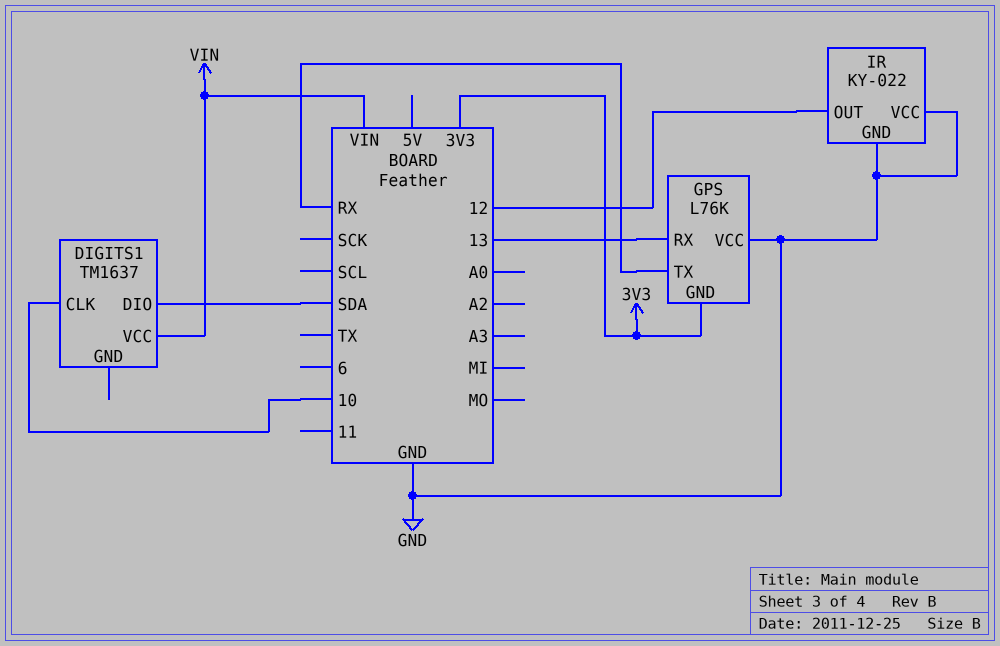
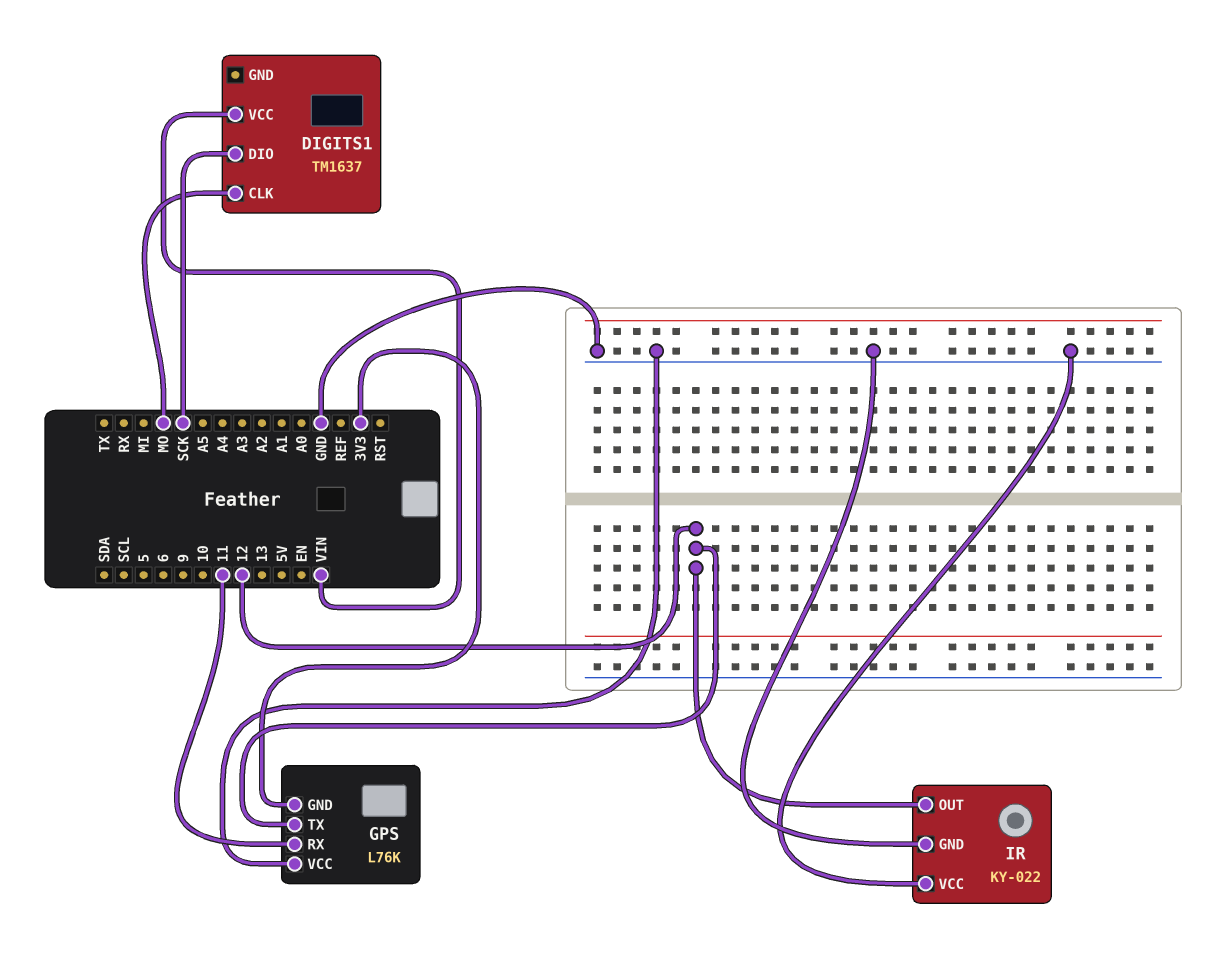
DIGITS1 pin CLK: 10 -> MO
DIGITS1 pin DIO: SDA -> SCK
GPS pin RX: 13 -> 11
GPS pin TX: RX -> 12

